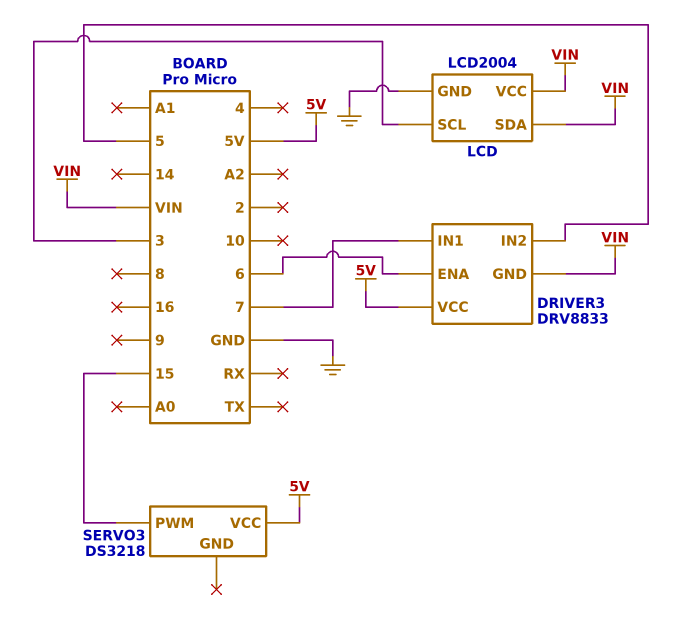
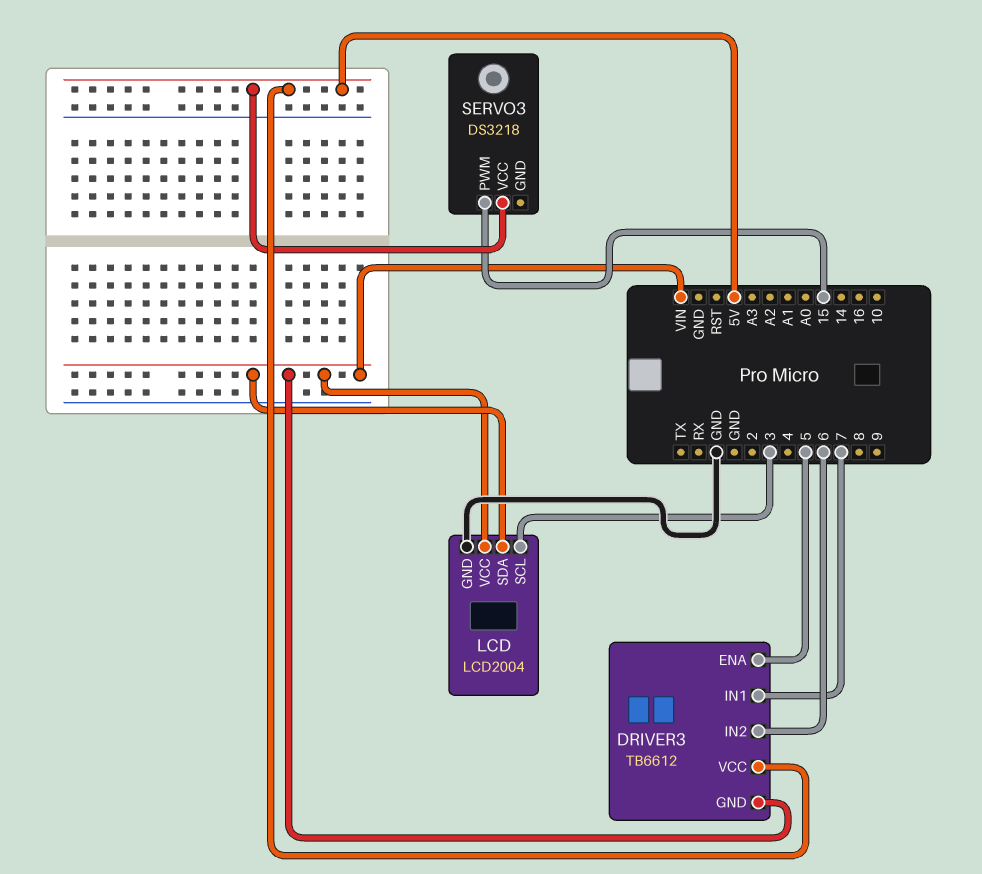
DRIVER3: DRV8833 -> TB6612
DRIVER3 pin ENA: 6 -> 5
DRIVER3 pin IN2: 5 -> 6

